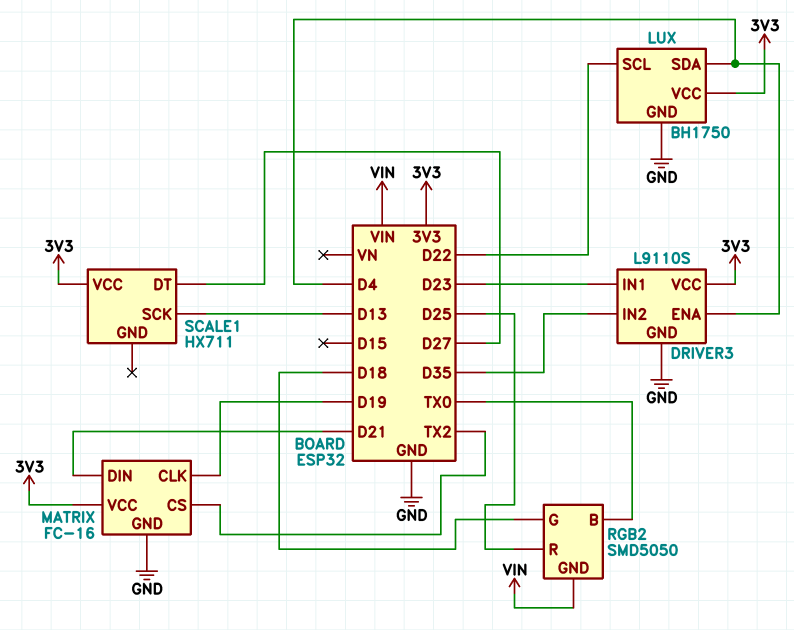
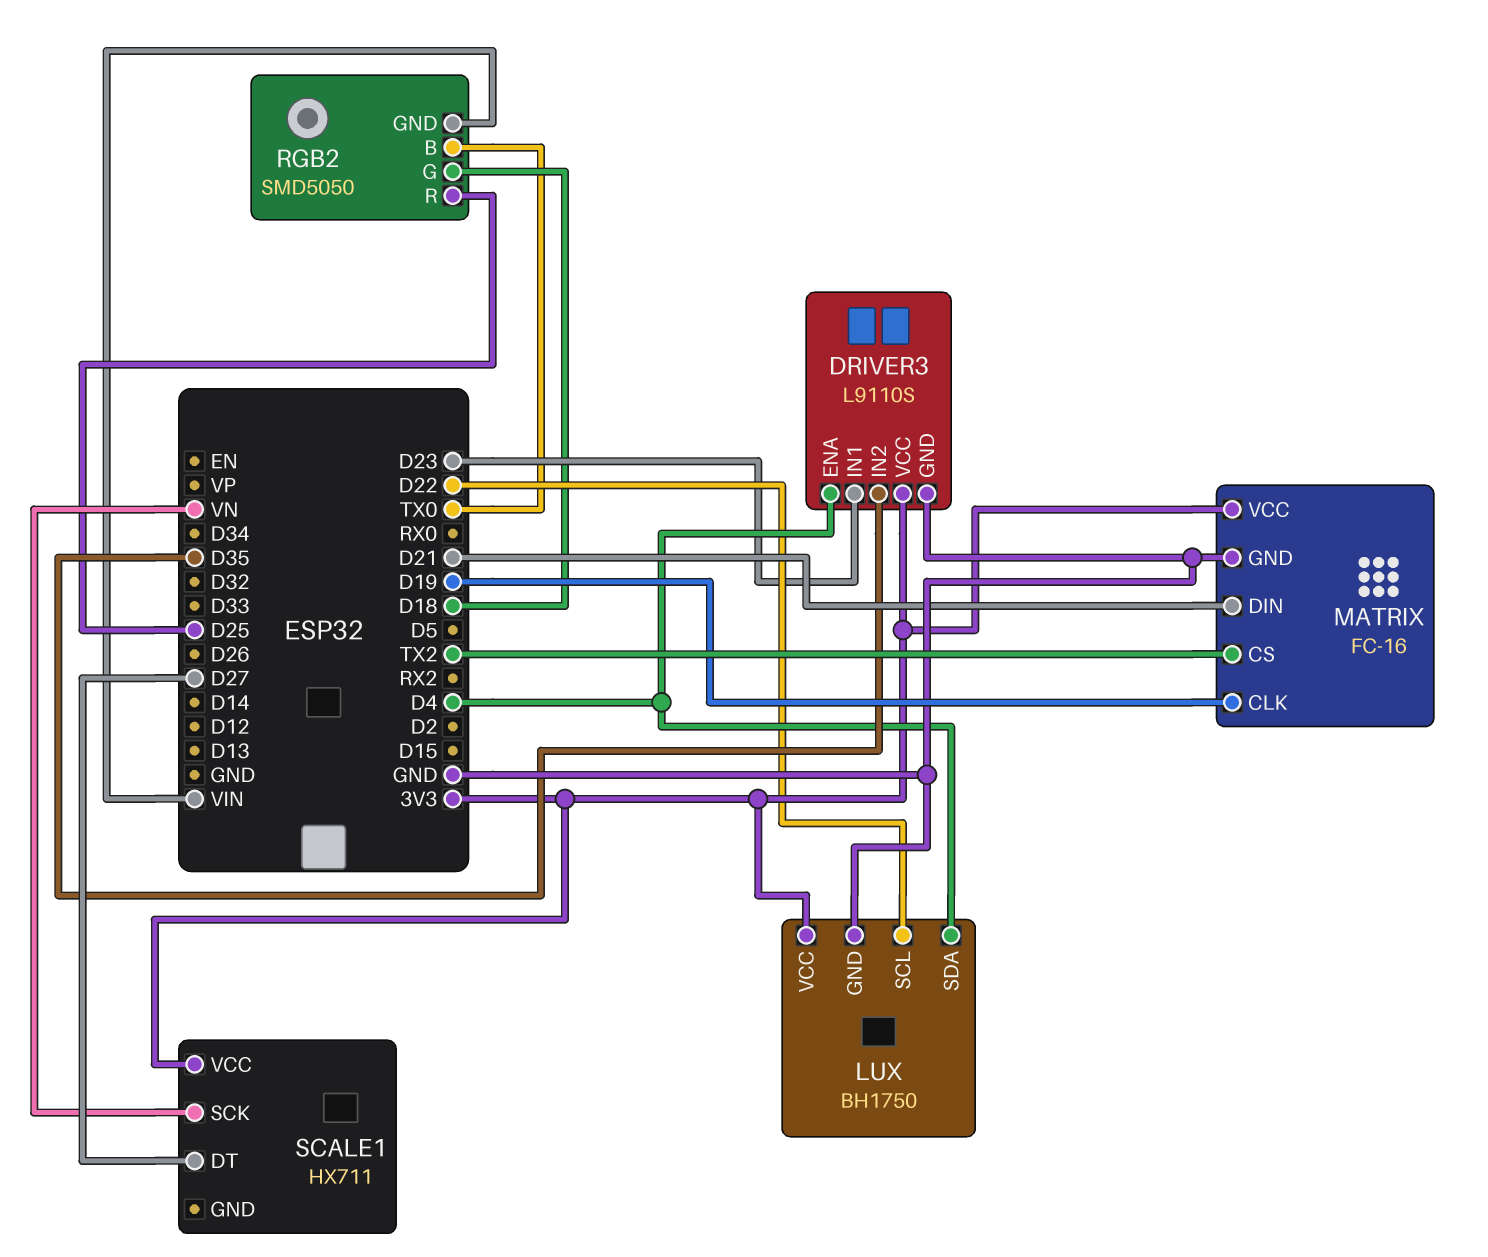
SCALE1 pin SCK: D13 -> VN

